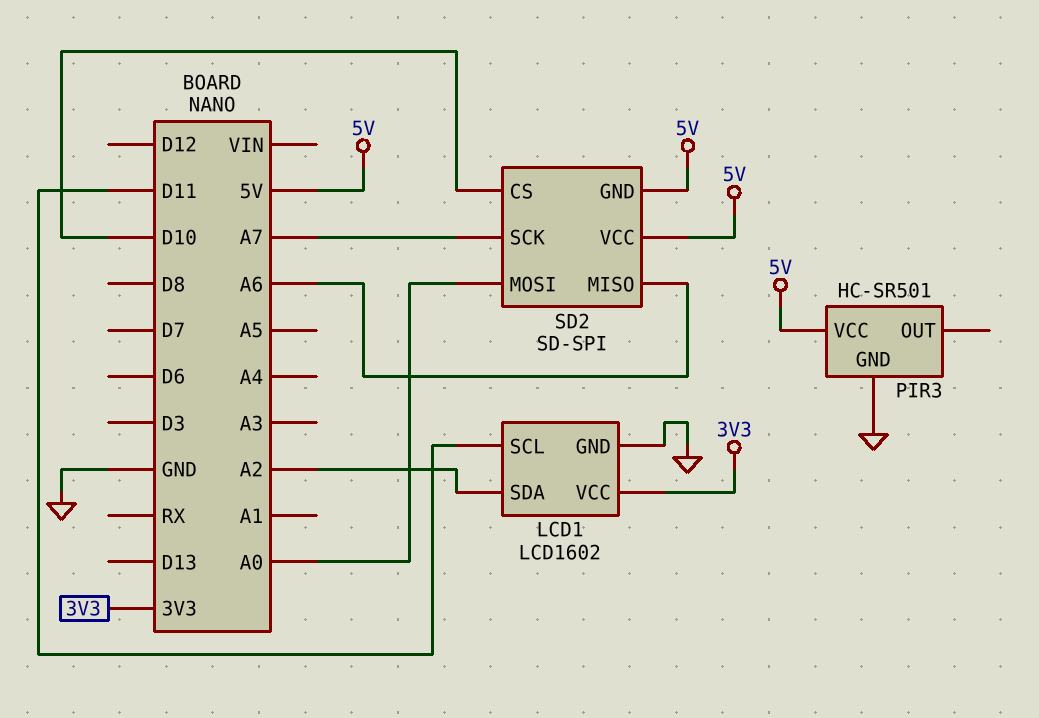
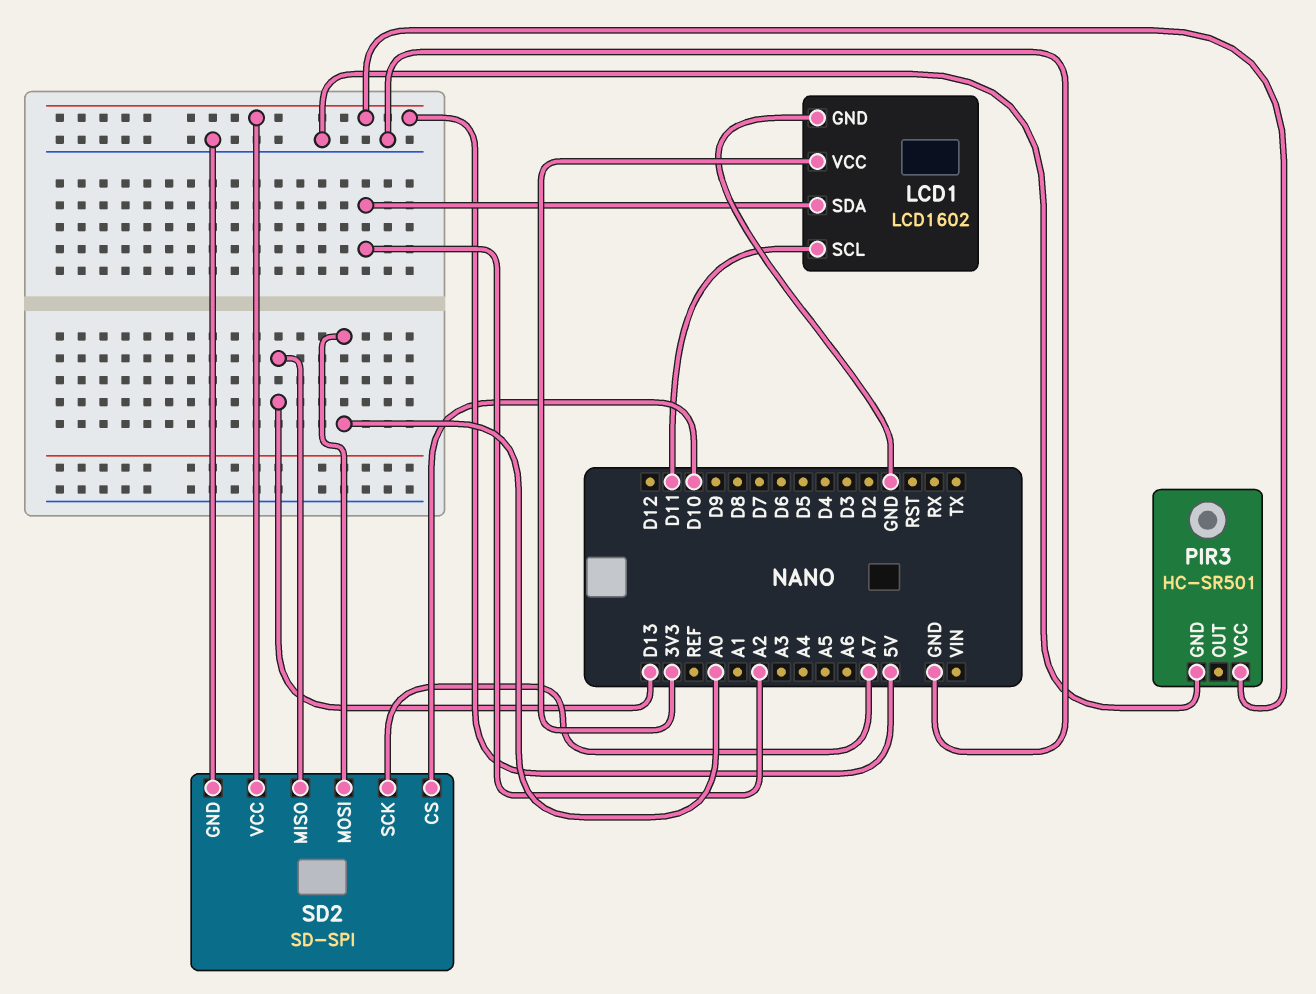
SD2 pin GND: 5V -> GND
SD2 pin MISO: A6 -> D13

